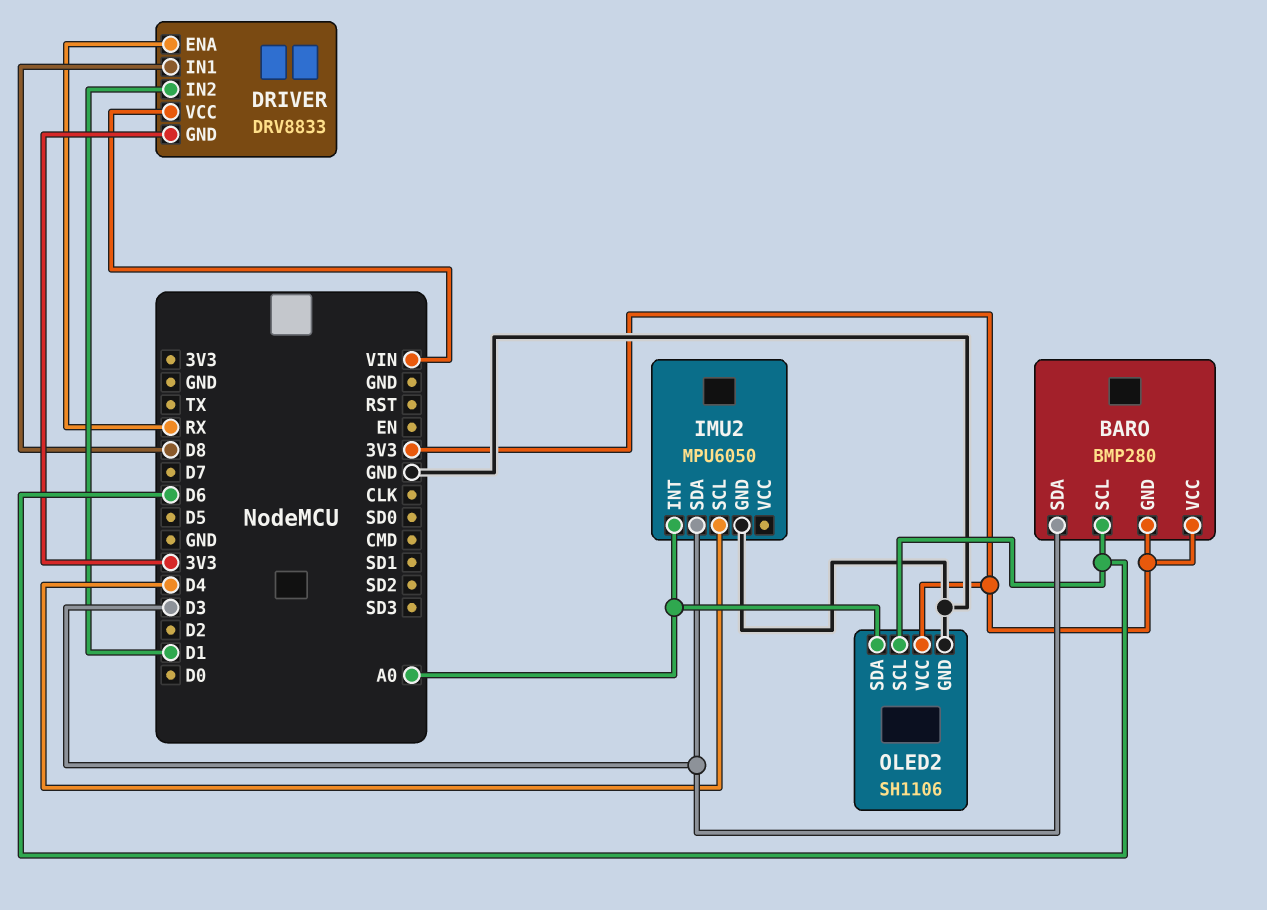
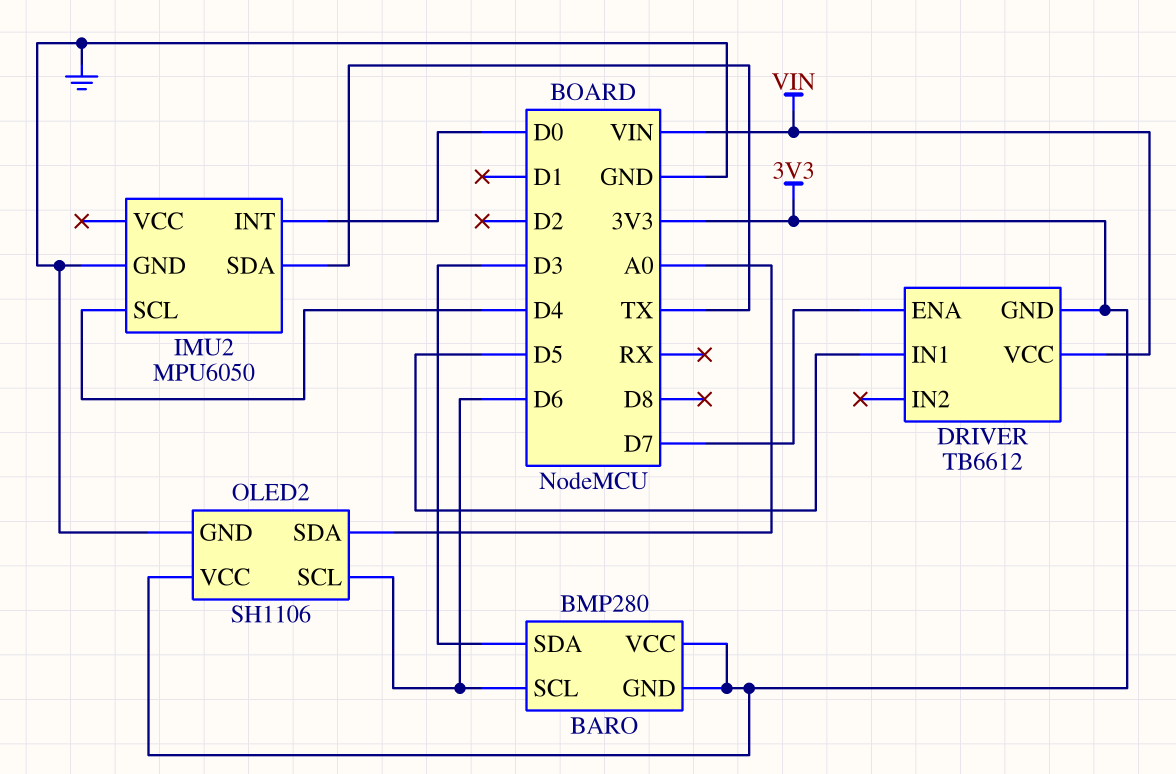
DRIVER: DRV8833 -> TB6612
DRIVER pin ENA: RX -> D7
DRIVER pin IN1: D8 -> D5
DRIVER pin IN2: D1 -> none
IMU2 pin INT: A0 -> D0
IMU2 pin SDA: D3 -> TX

